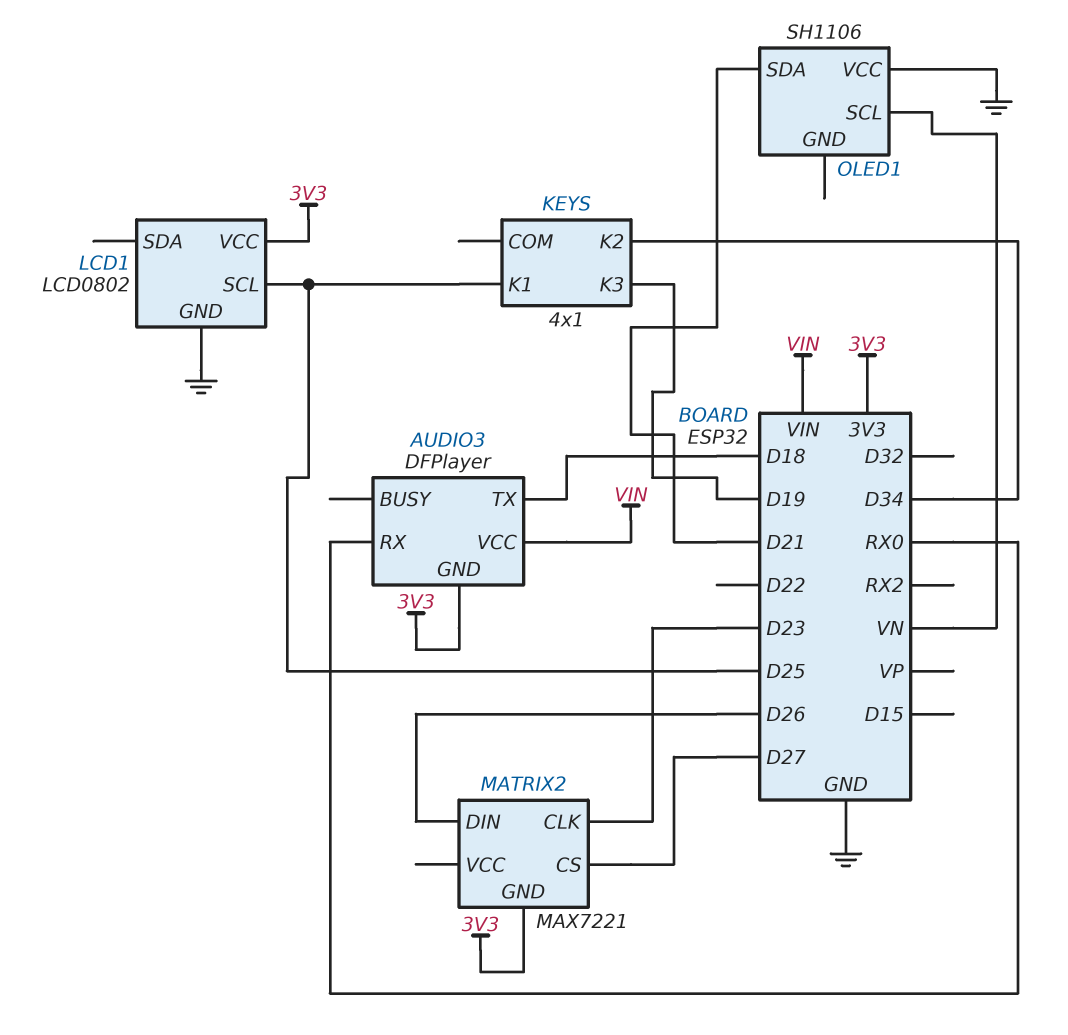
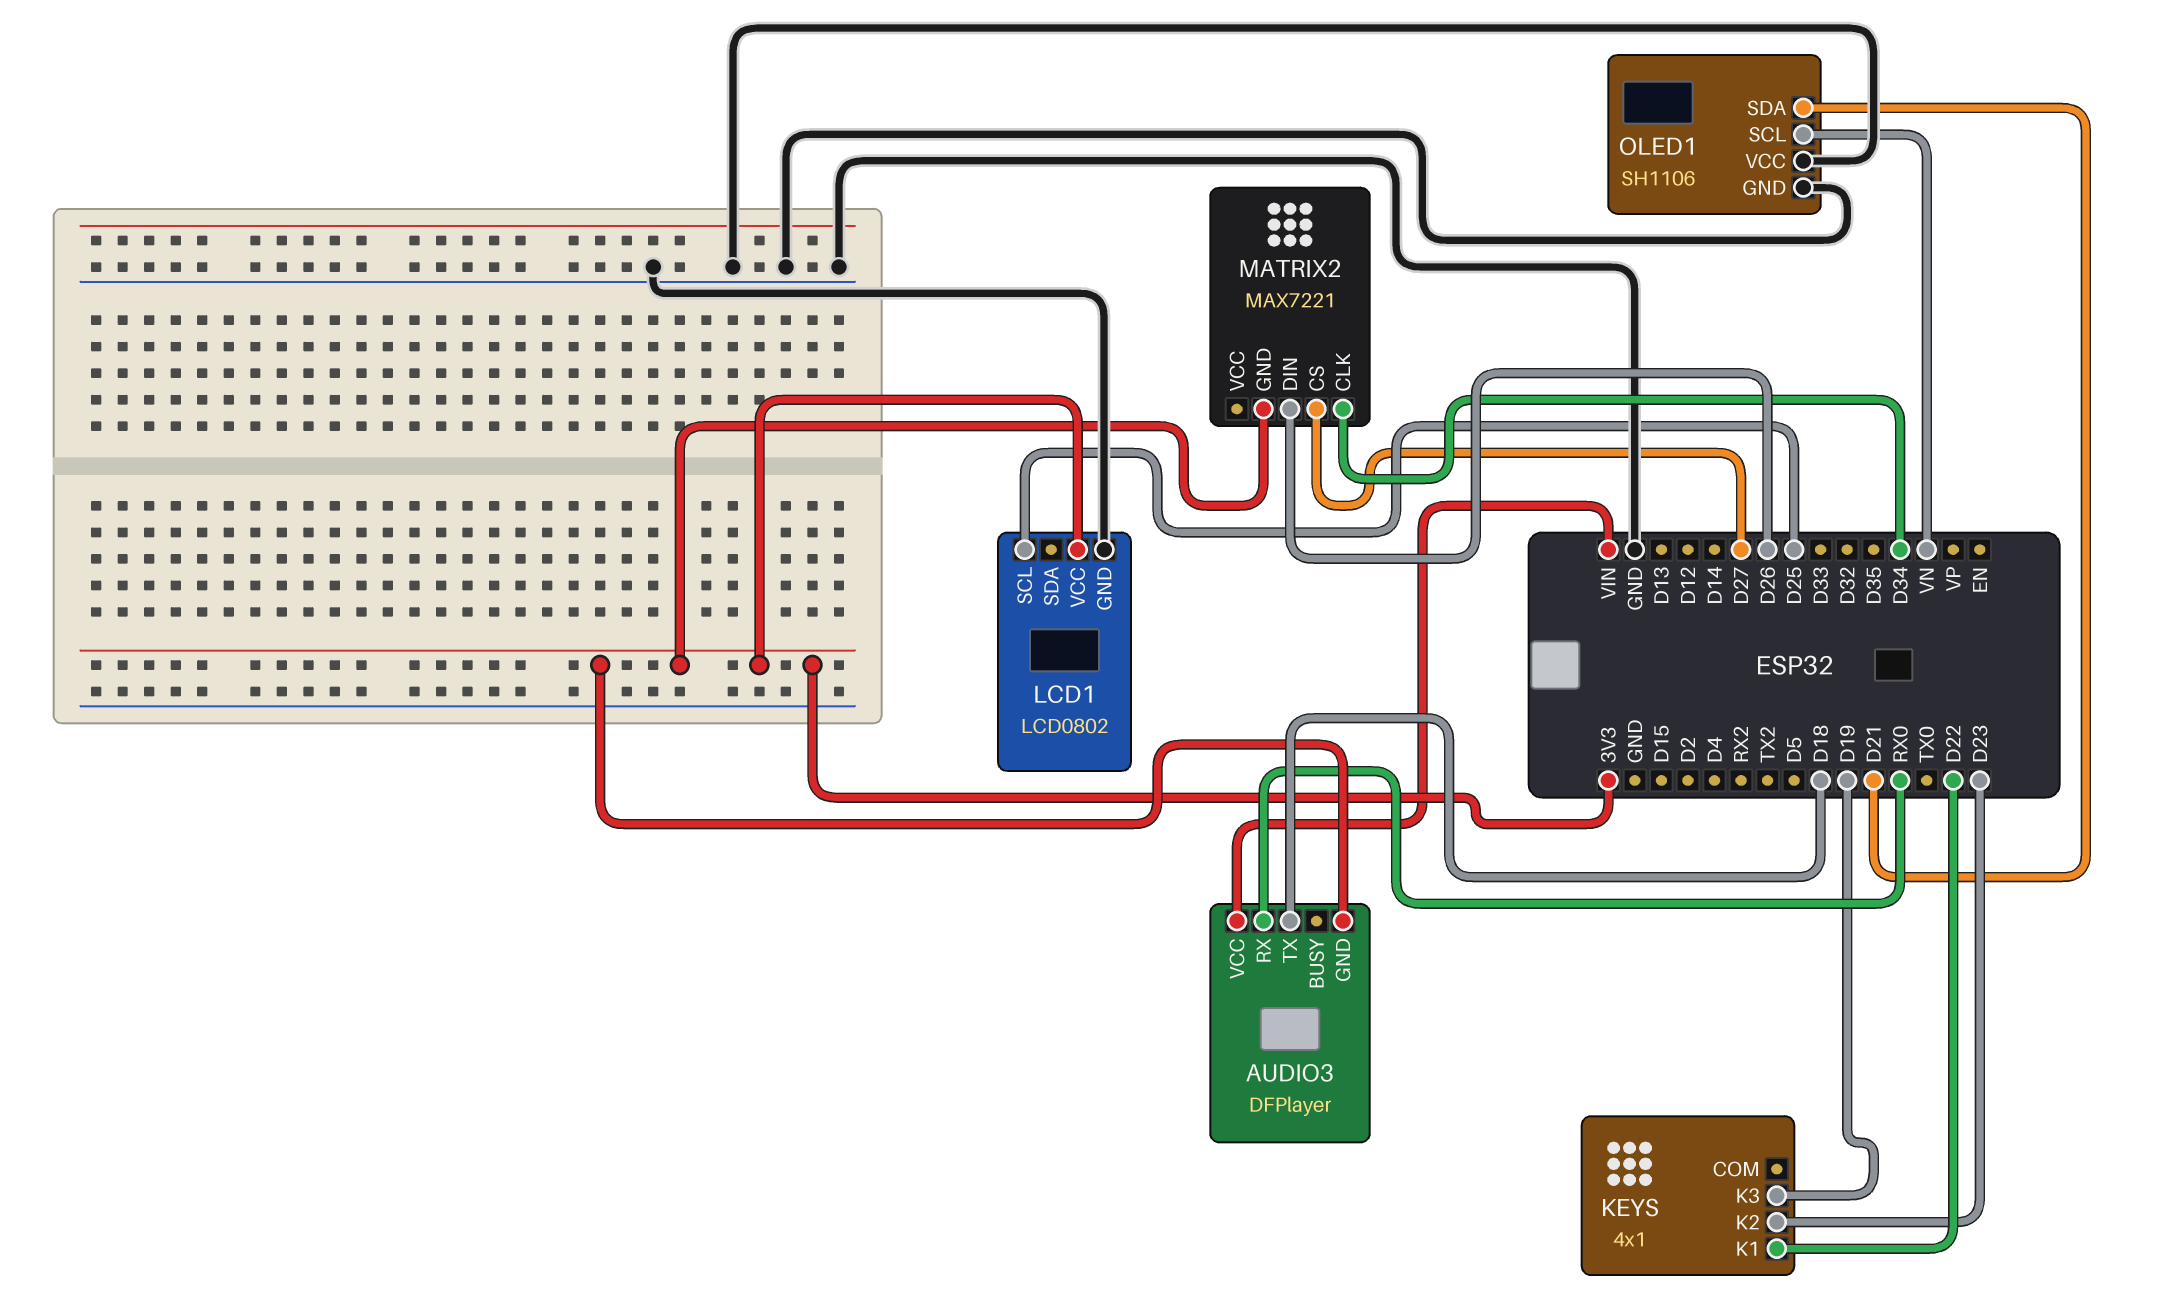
KEYS pin K1: D25 -> D22
KEYS pin K2: D34 -> D23
MATRIX2 pin CLK: D23 -> D34
OLED1 pin GND: none -> GND

